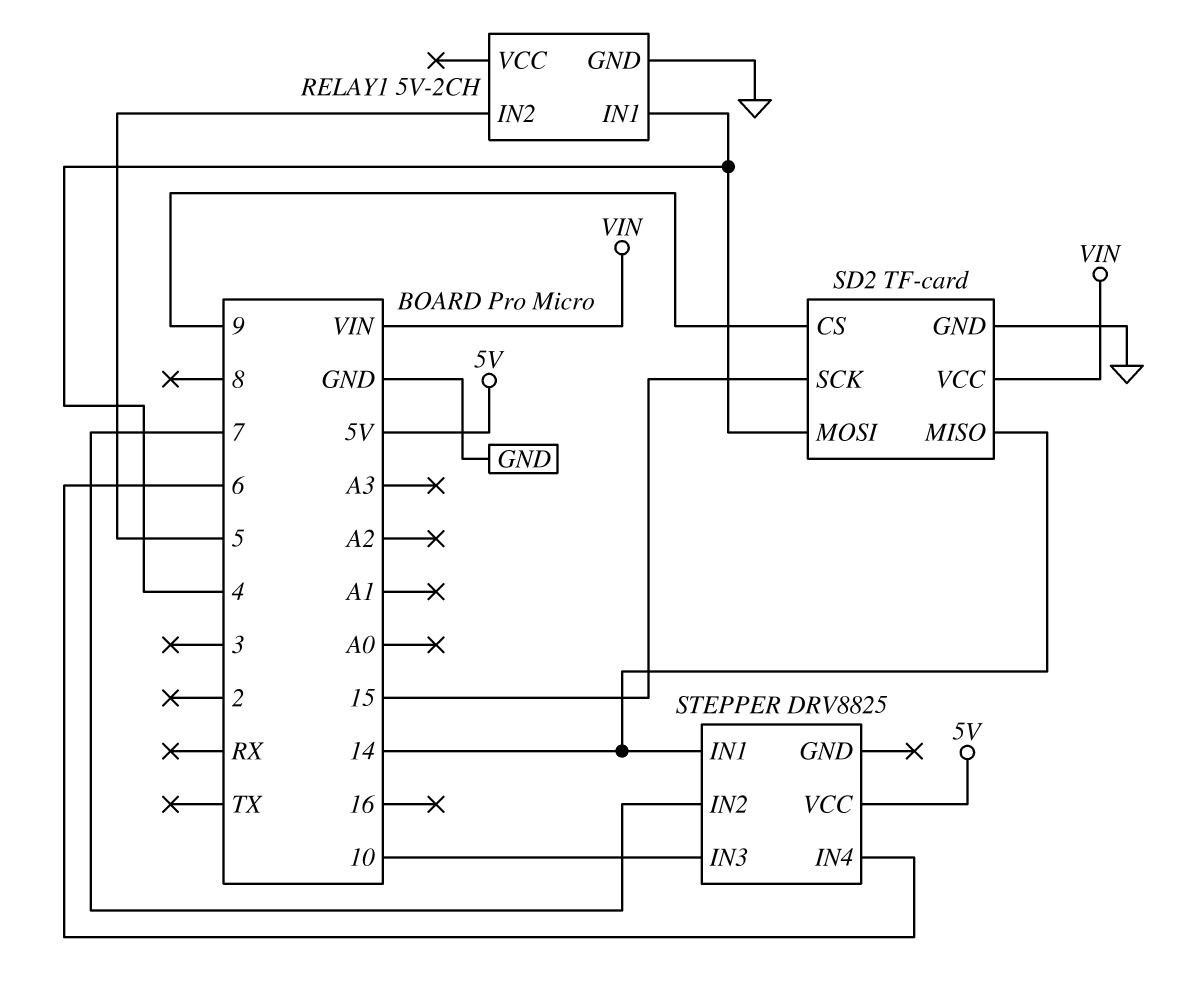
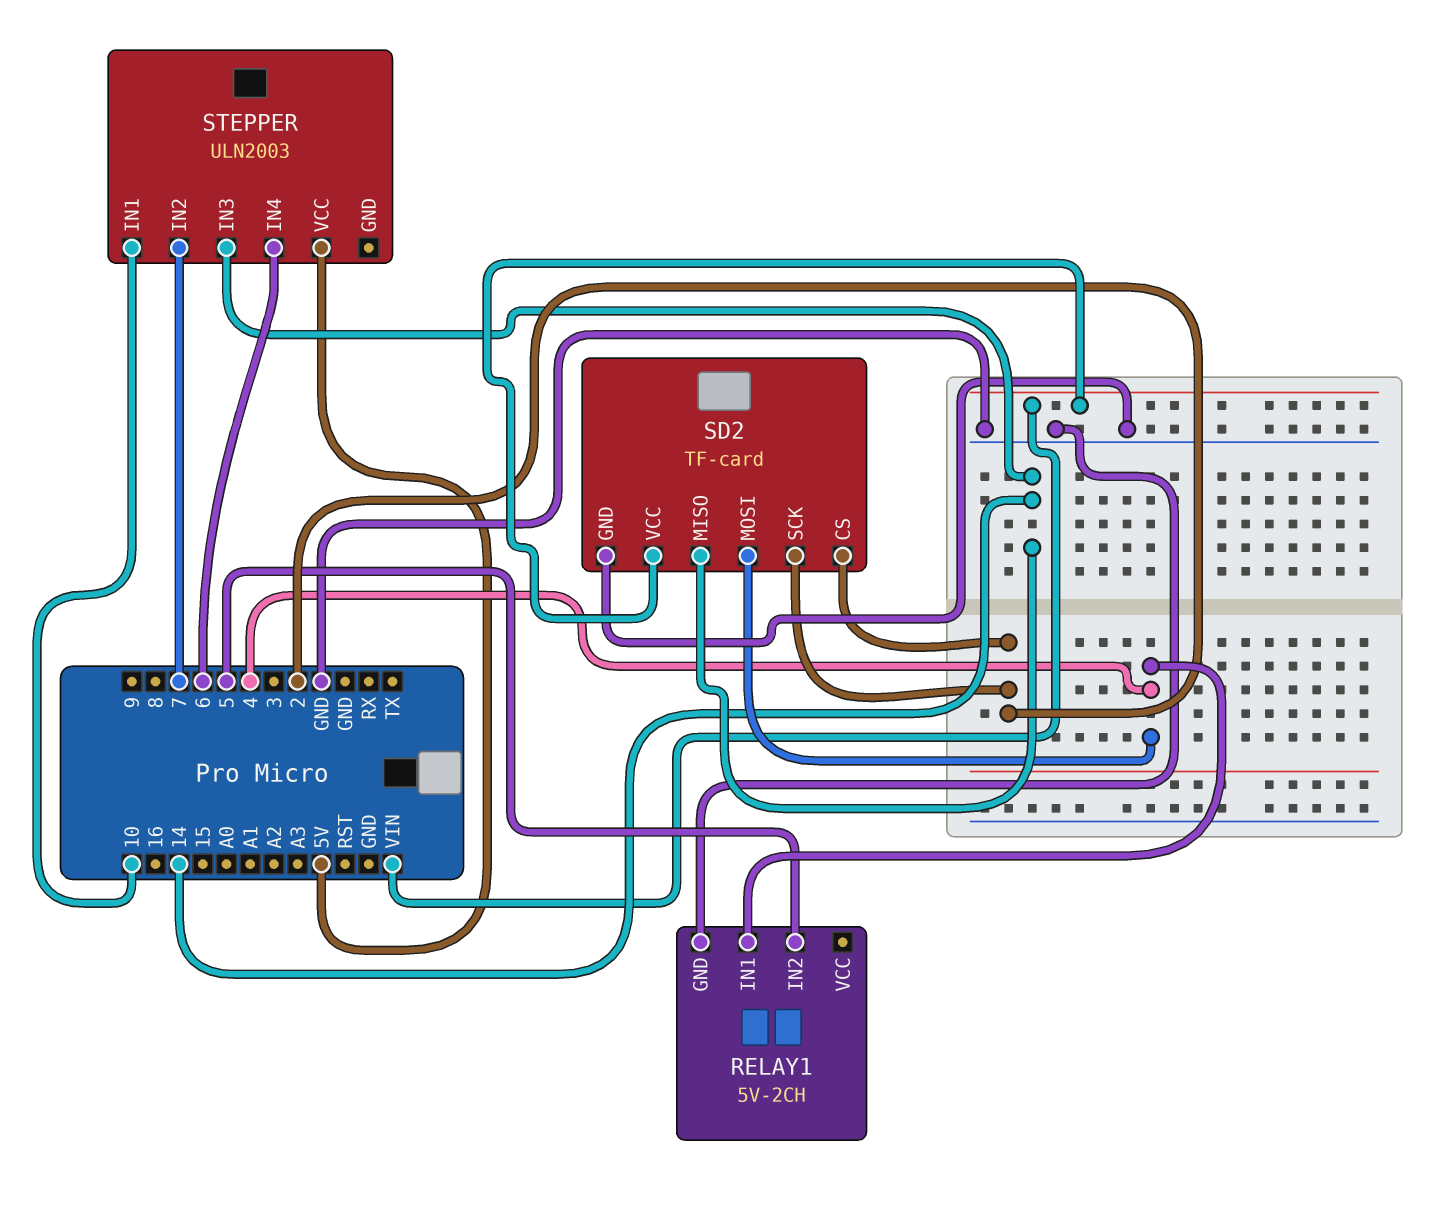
SD2 pin CS: 9 -> 2
SD2 pin SCK: 15 -> 2
STEPPER: DRV8825 -> ULN2003
STEPPER pin IN1: 14 -> 10
STEPPER pin IN3: 10 -> 14

